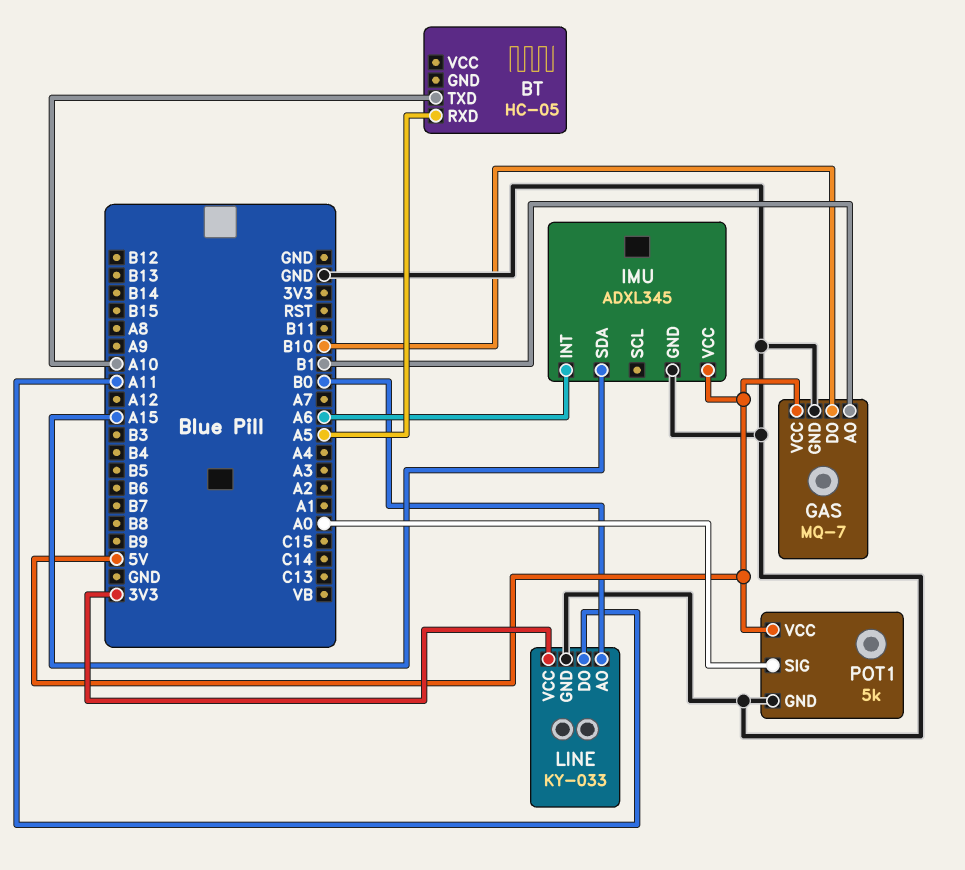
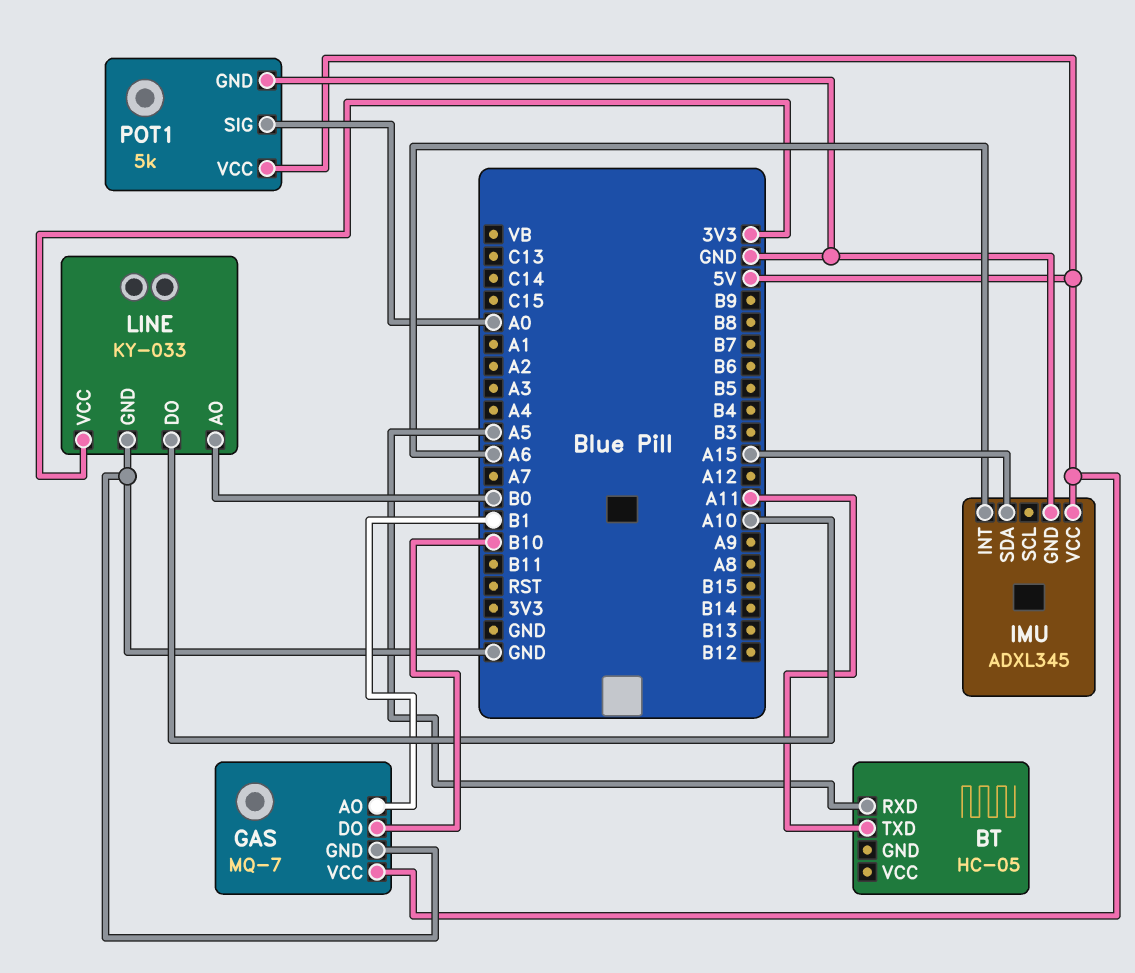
BT pin TXD: A10 -> A11
LINE pin DO: A11 -> A10

